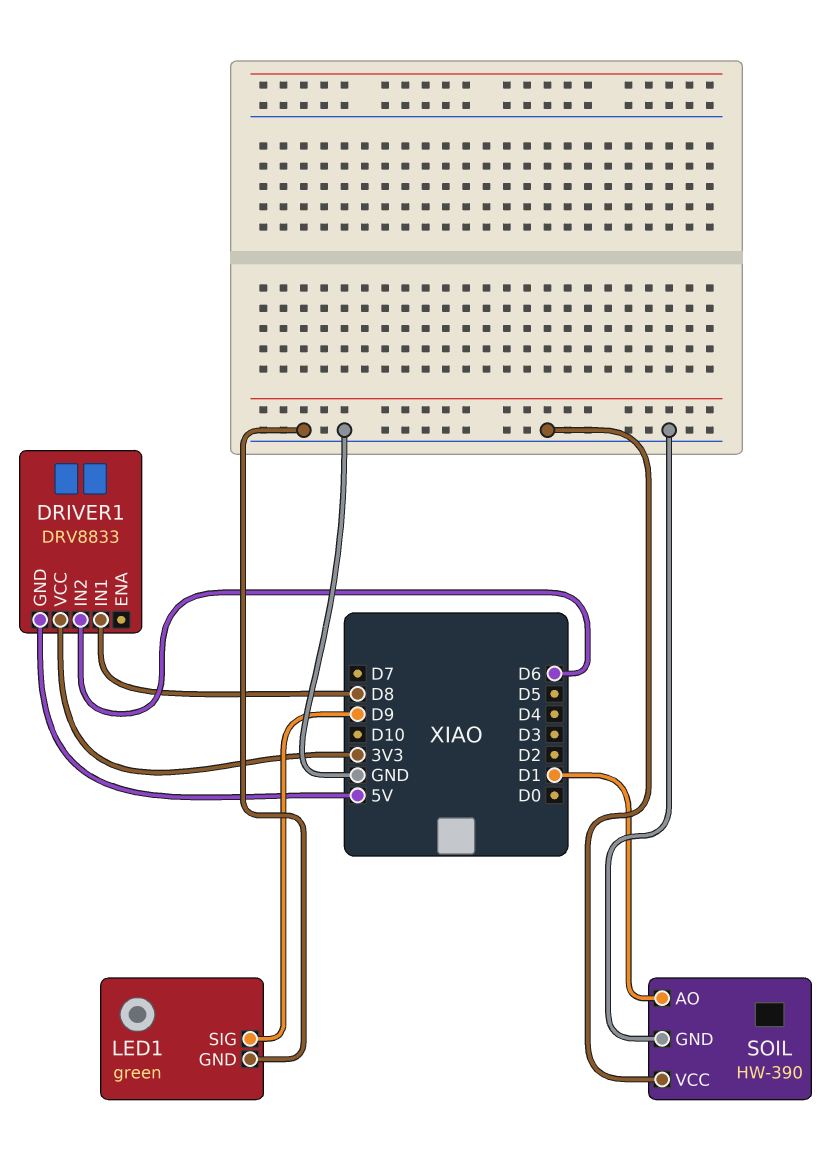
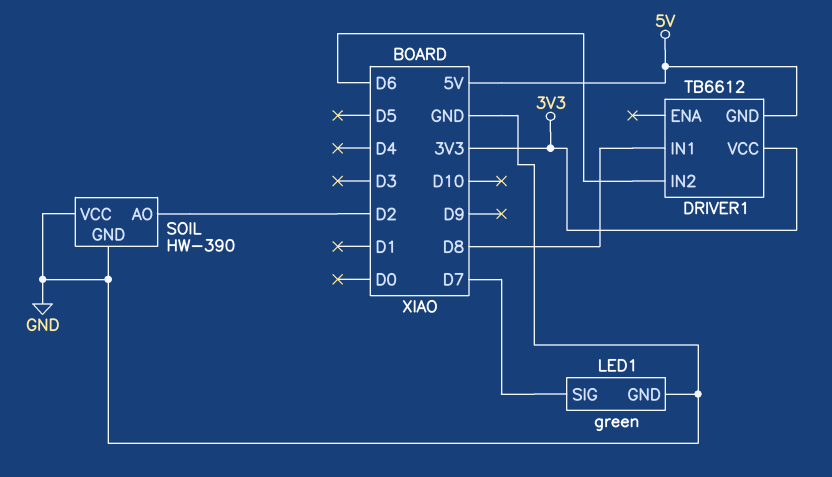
DRIVER1: DRV8833 -> TB6612
LED1 pin SIG: D9 -> D7
SOIL pin AO: D1 -> D2

